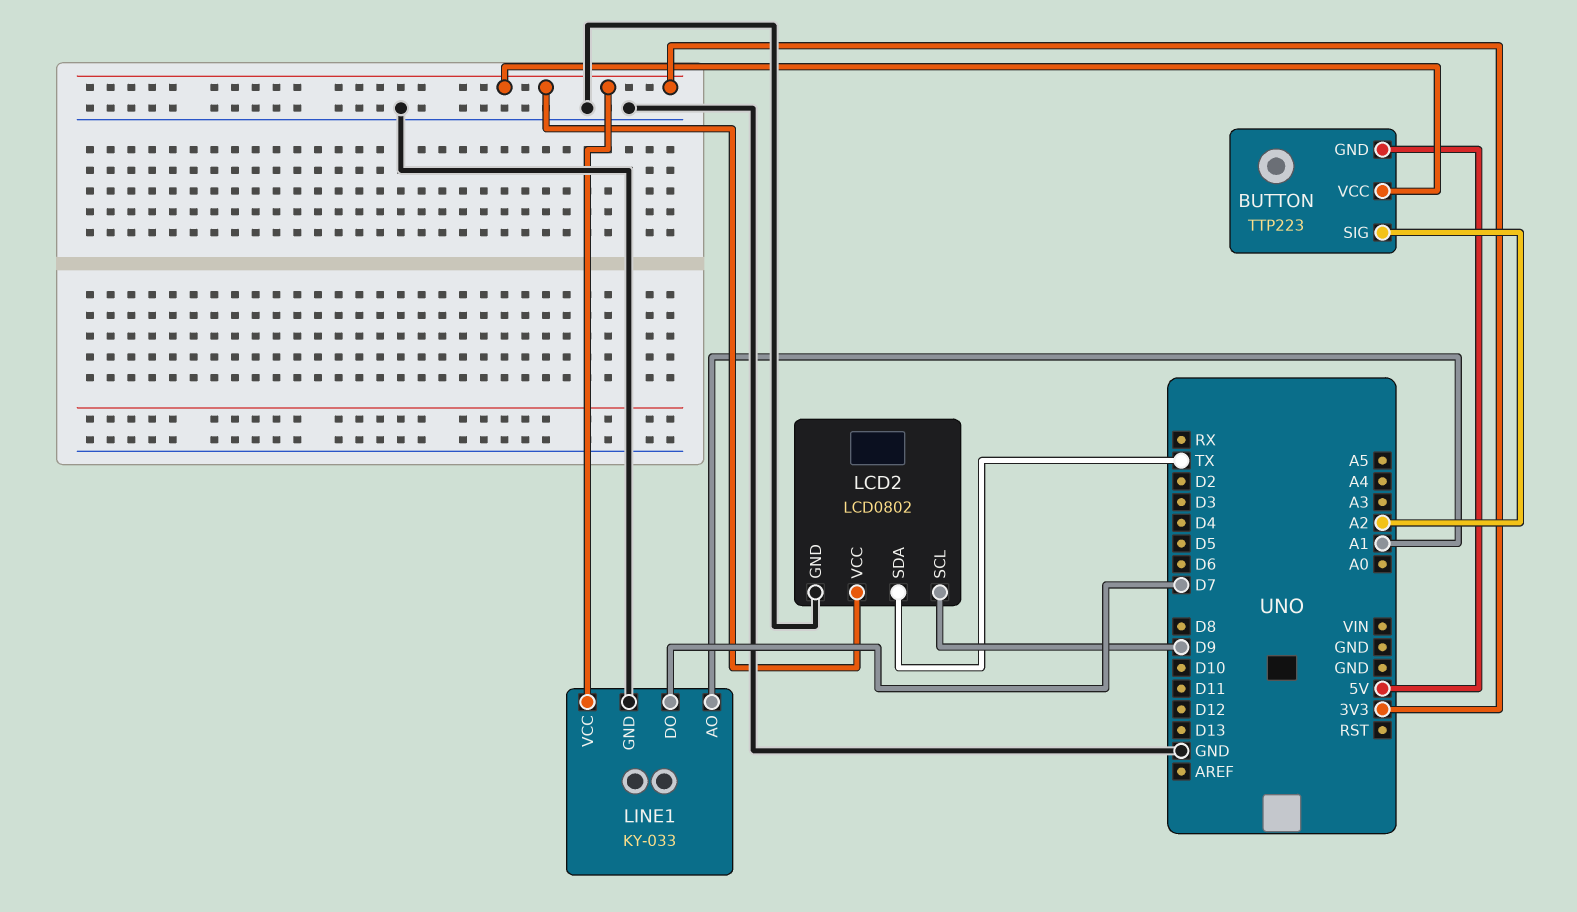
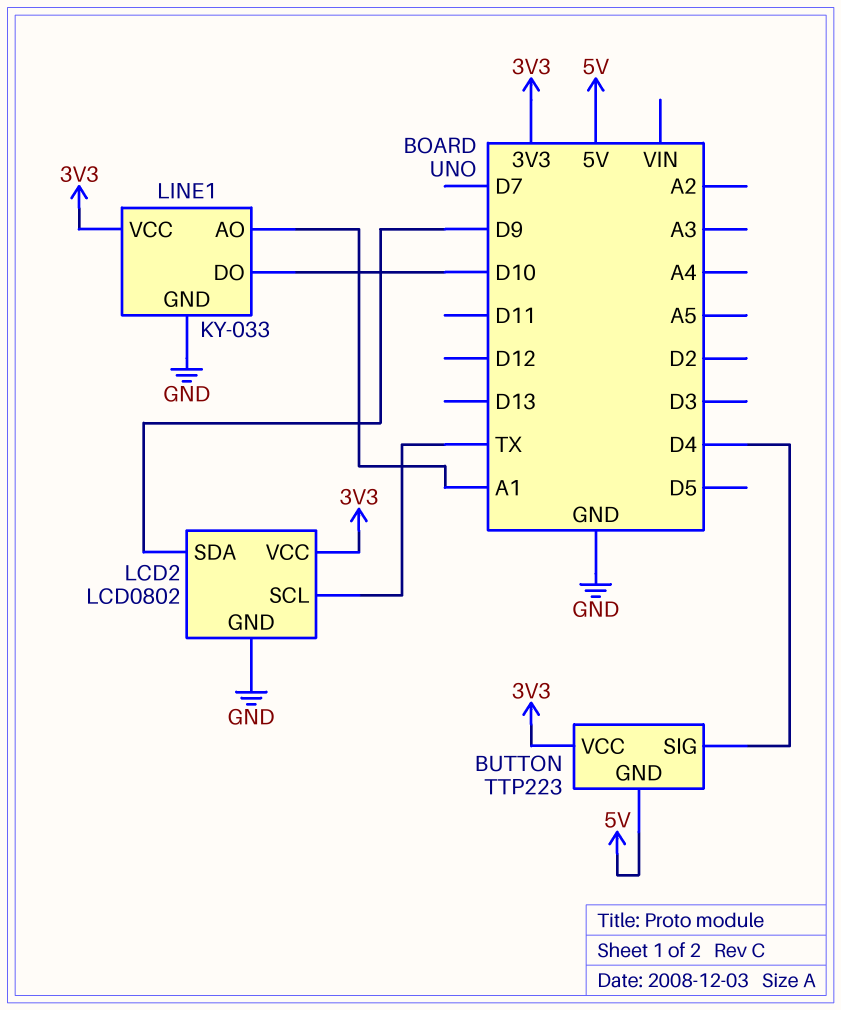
BUTTON pin SIG: A2 -> D4
LCD2 pin SCL: D9 -> TX
LCD2 pin SDA: TX -> D9
LINE1 pin DO: D7 -> D10

